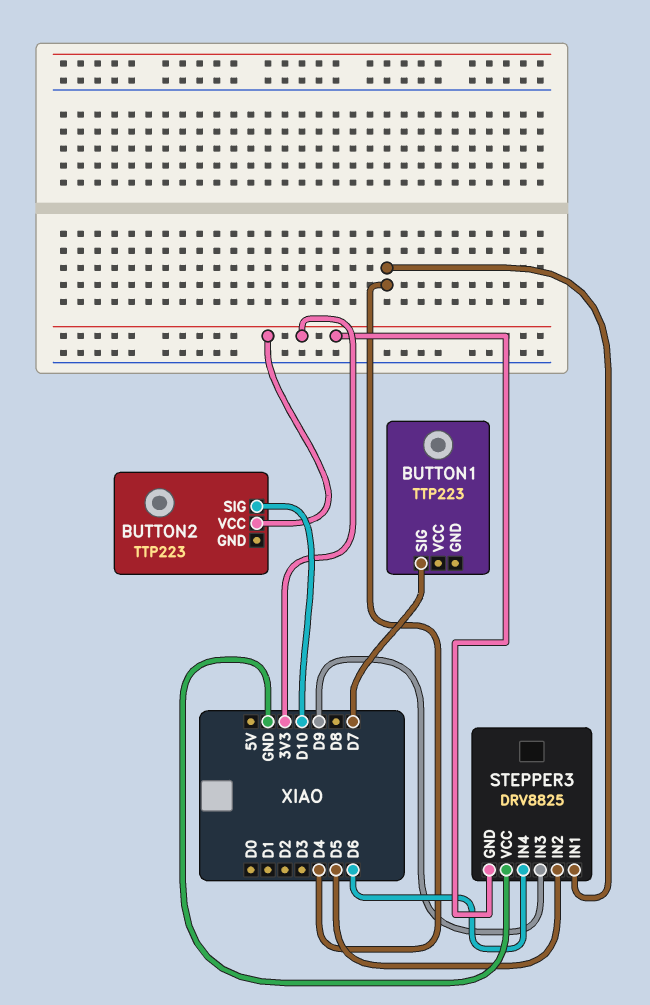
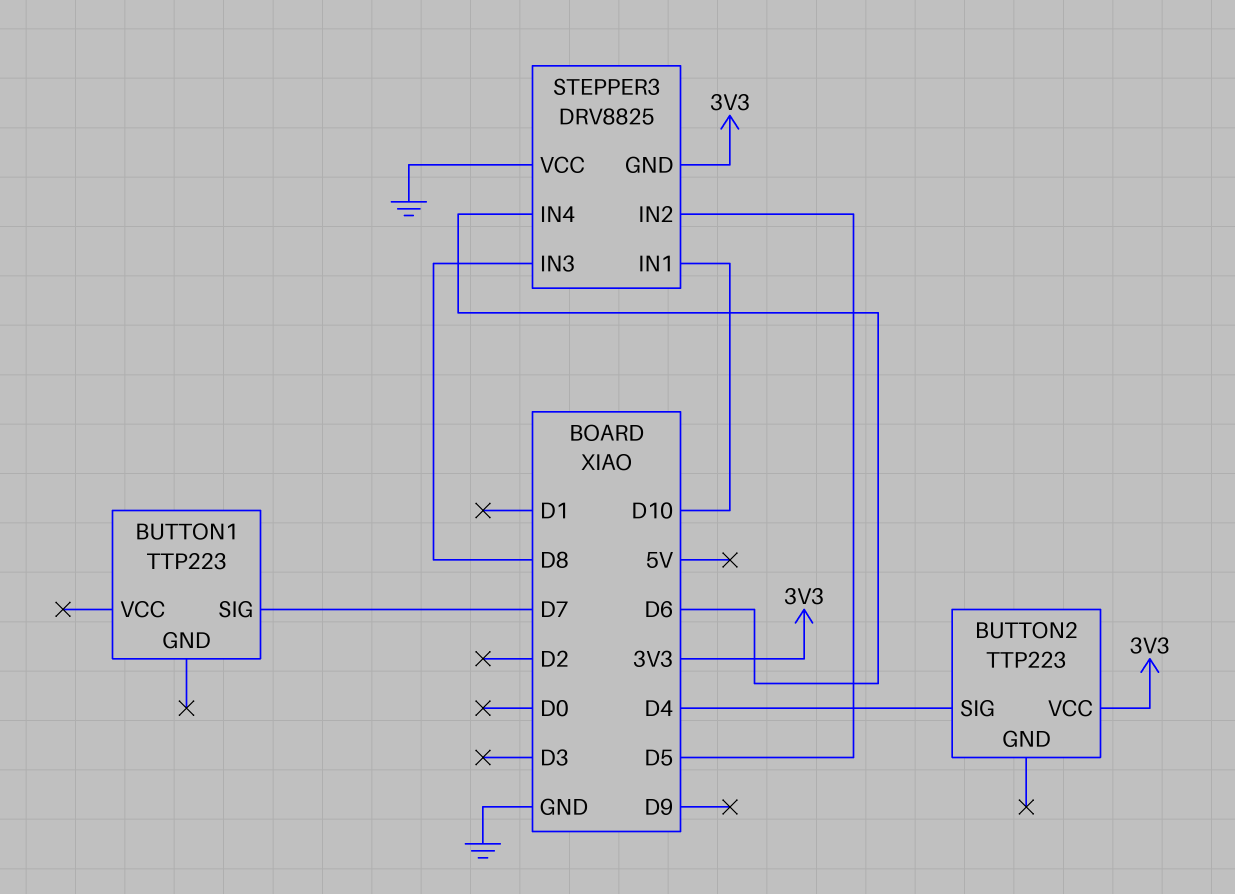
BUTTON2 pin SIG: D10 -> D4
STEPPER3 pin IN1: D4 -> D10
STEPPER3 pin IN3: D9 -> D8

